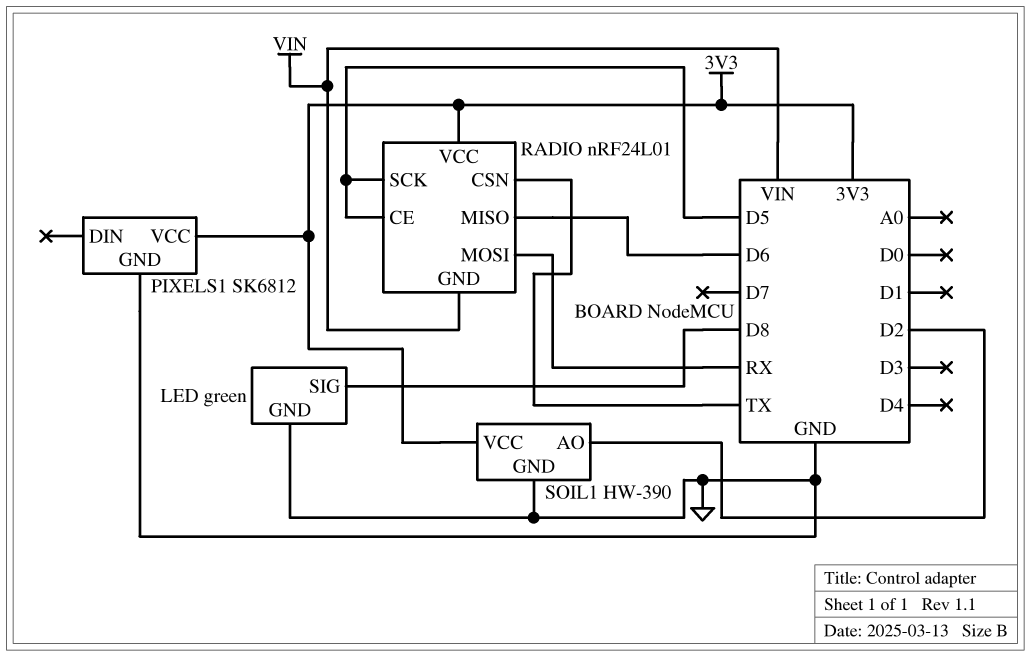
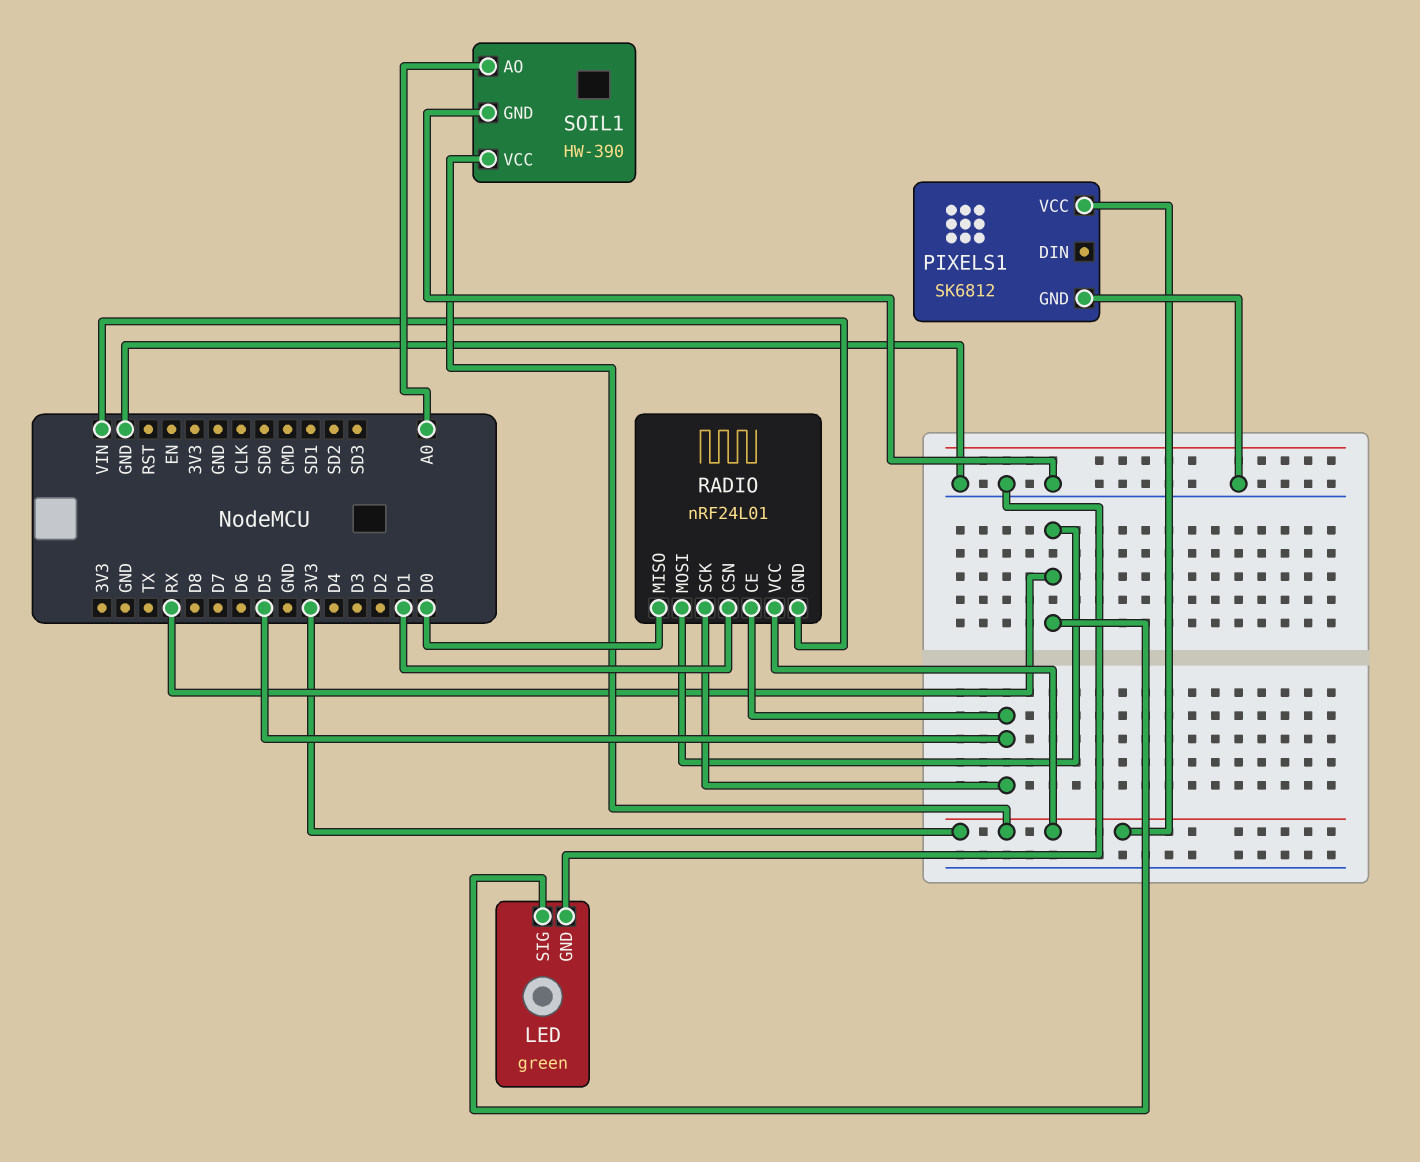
LED pin SIG: D8 -> RX
RADIO pin CSN: TX -> D1
RADIO pin MISO: D6 -> D0
SOIL1 pin AO: D2 -> A0

